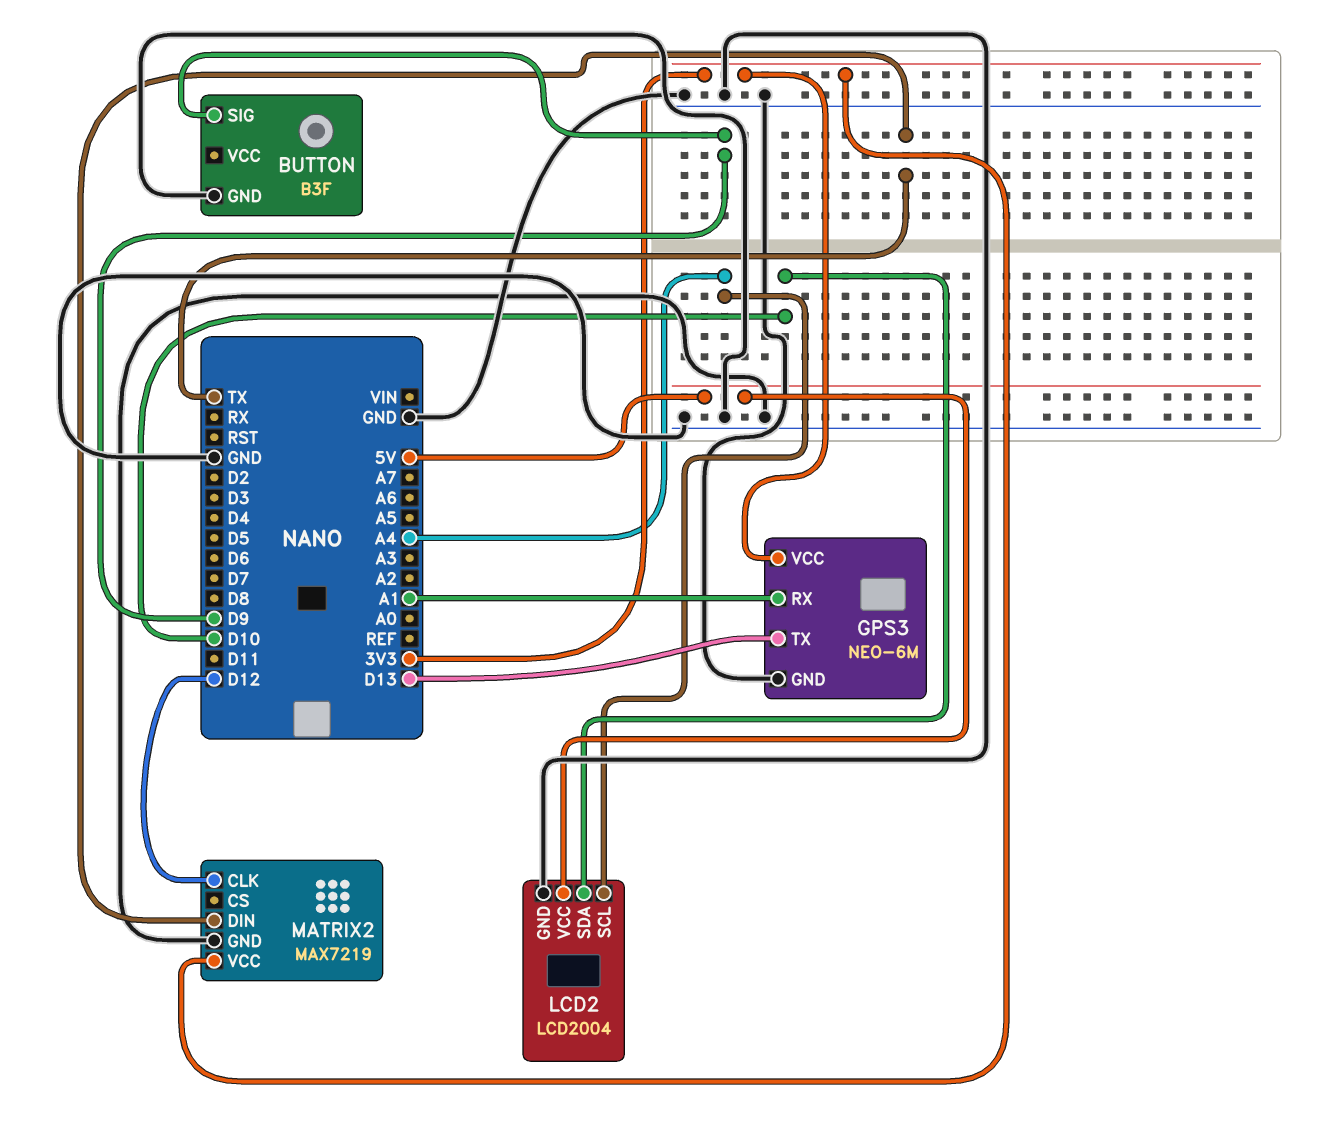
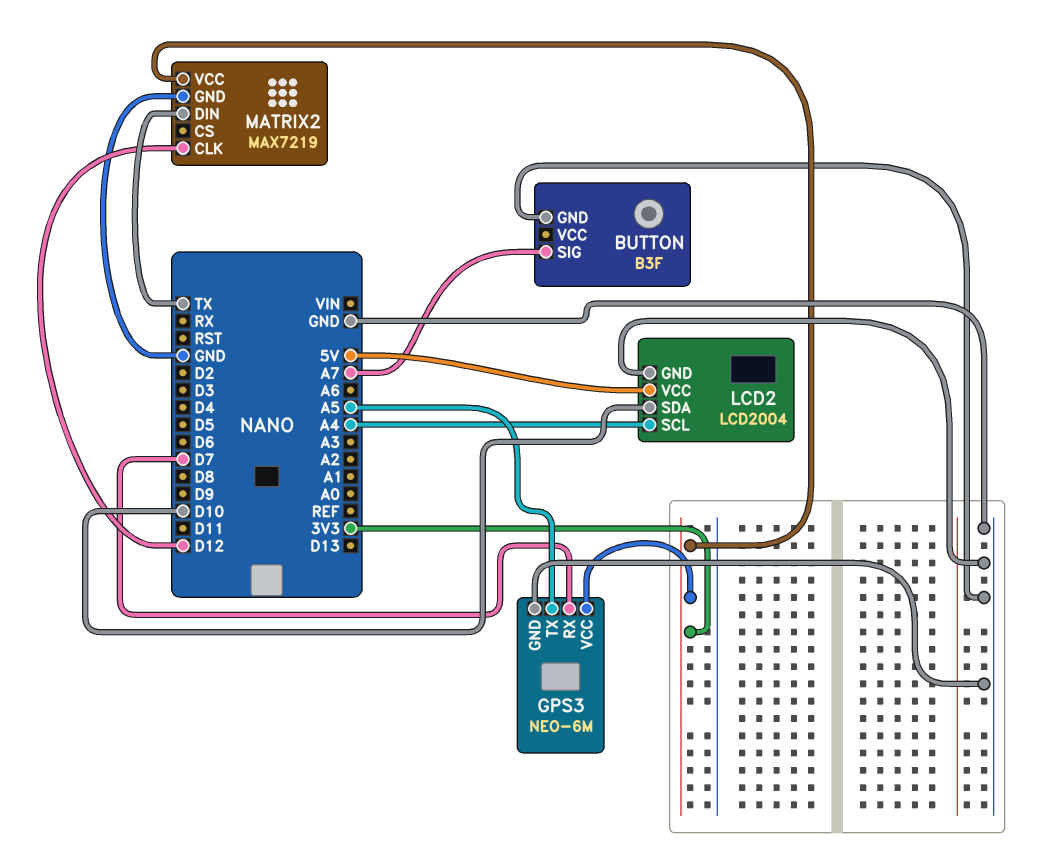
BUTTON pin SIG: D9 -> A7
GPS3 pin RX: A1 -> D7
GPS3 pin TX: D13 -> A5

